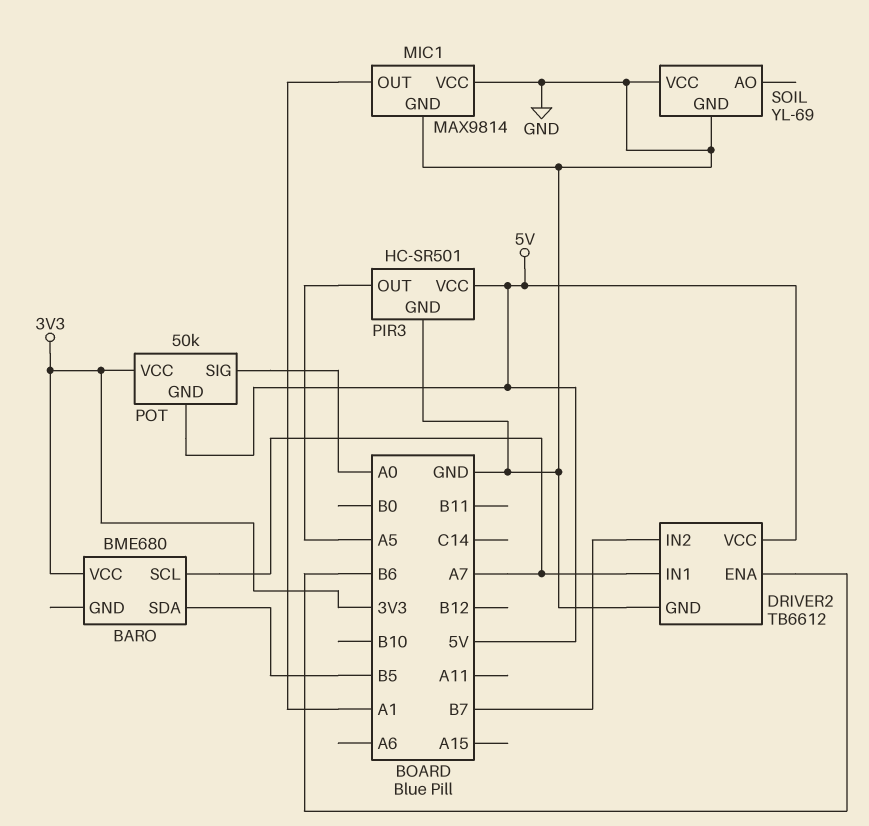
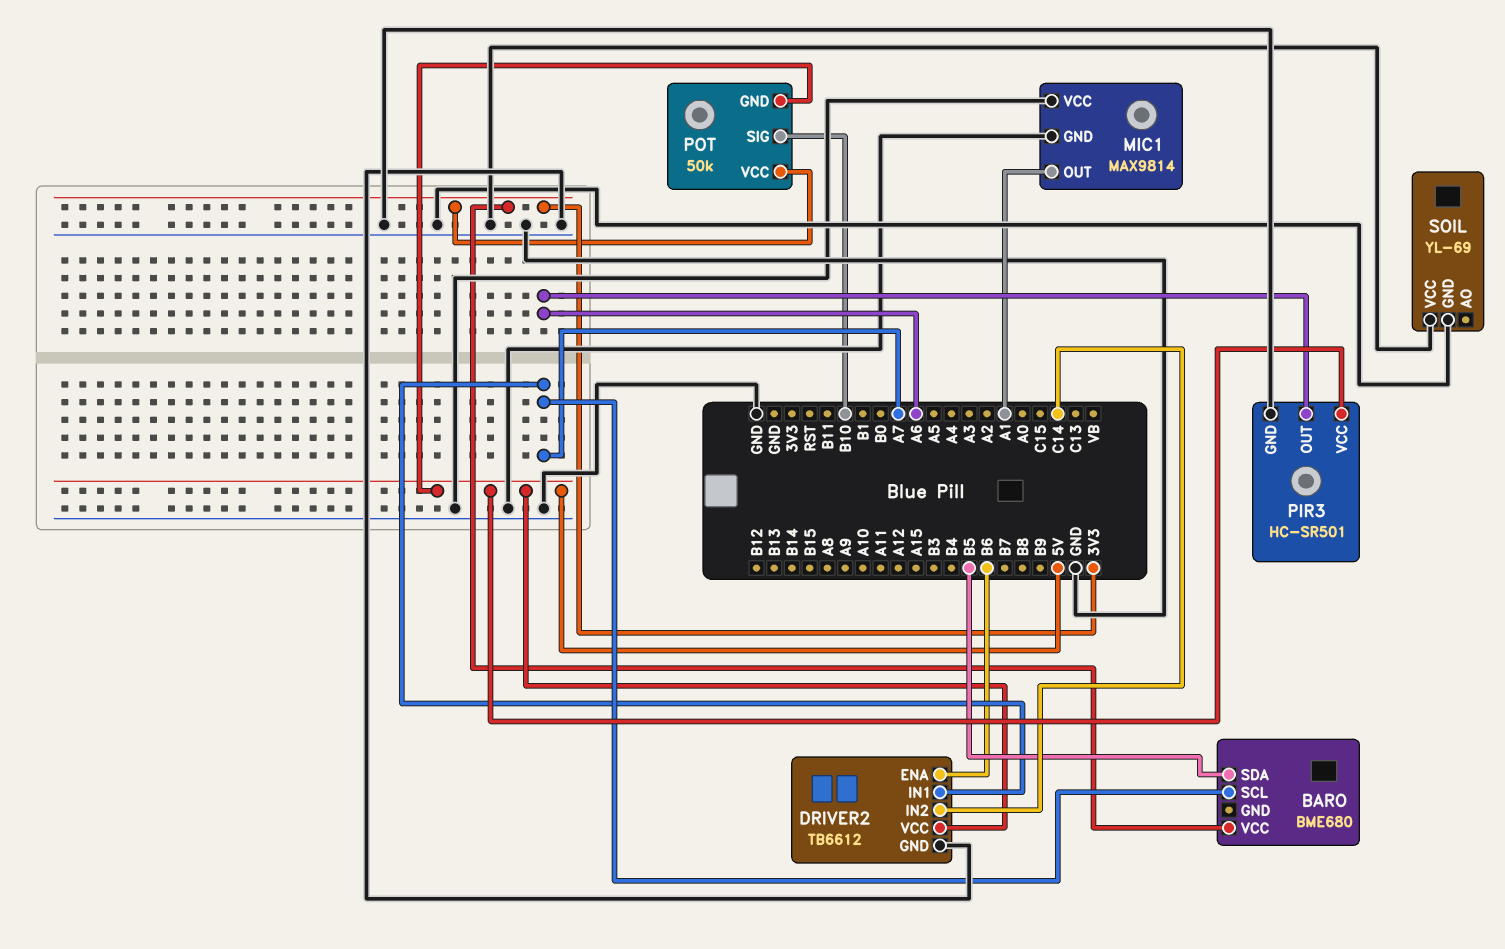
DRIVER2 pin IN2: B7 -> C14
PIR3 pin OUT: A5 -> A6
POT pin SIG: A0 -> B10

